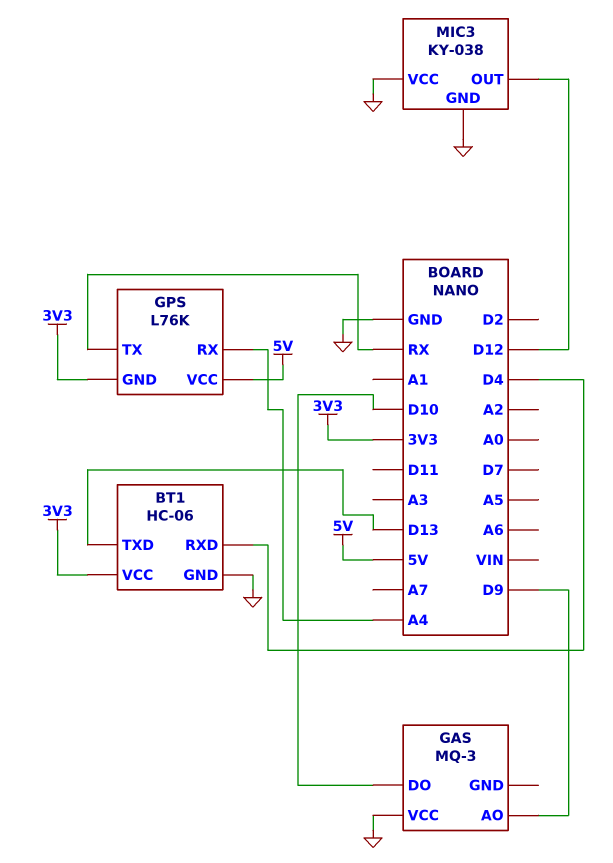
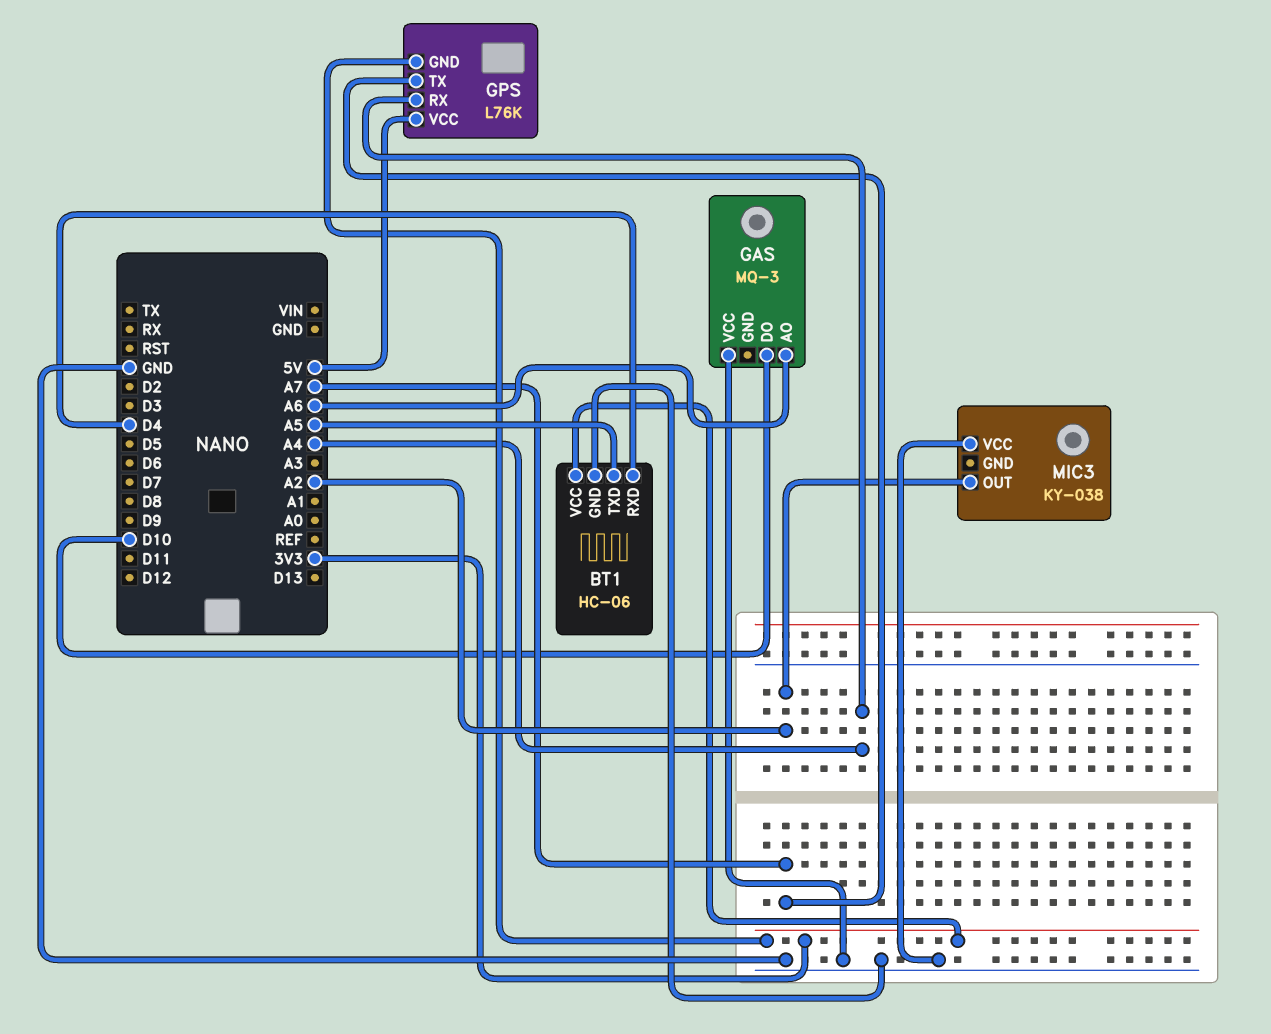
BT1 pin TXD: D13 -> A5
GAS pin AO: D9 -> A6
GPS pin TX: RX -> A7
MIC3 pin GND: GND -> none
MIC3 pin OUT: D12 -> A2

